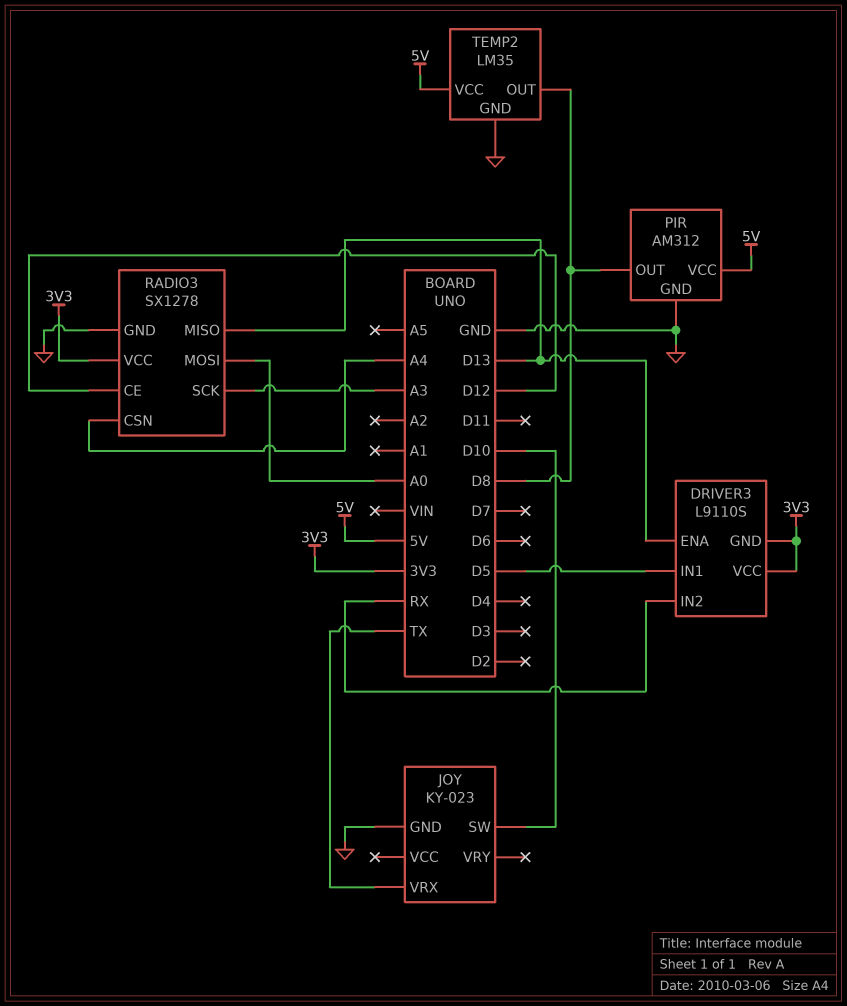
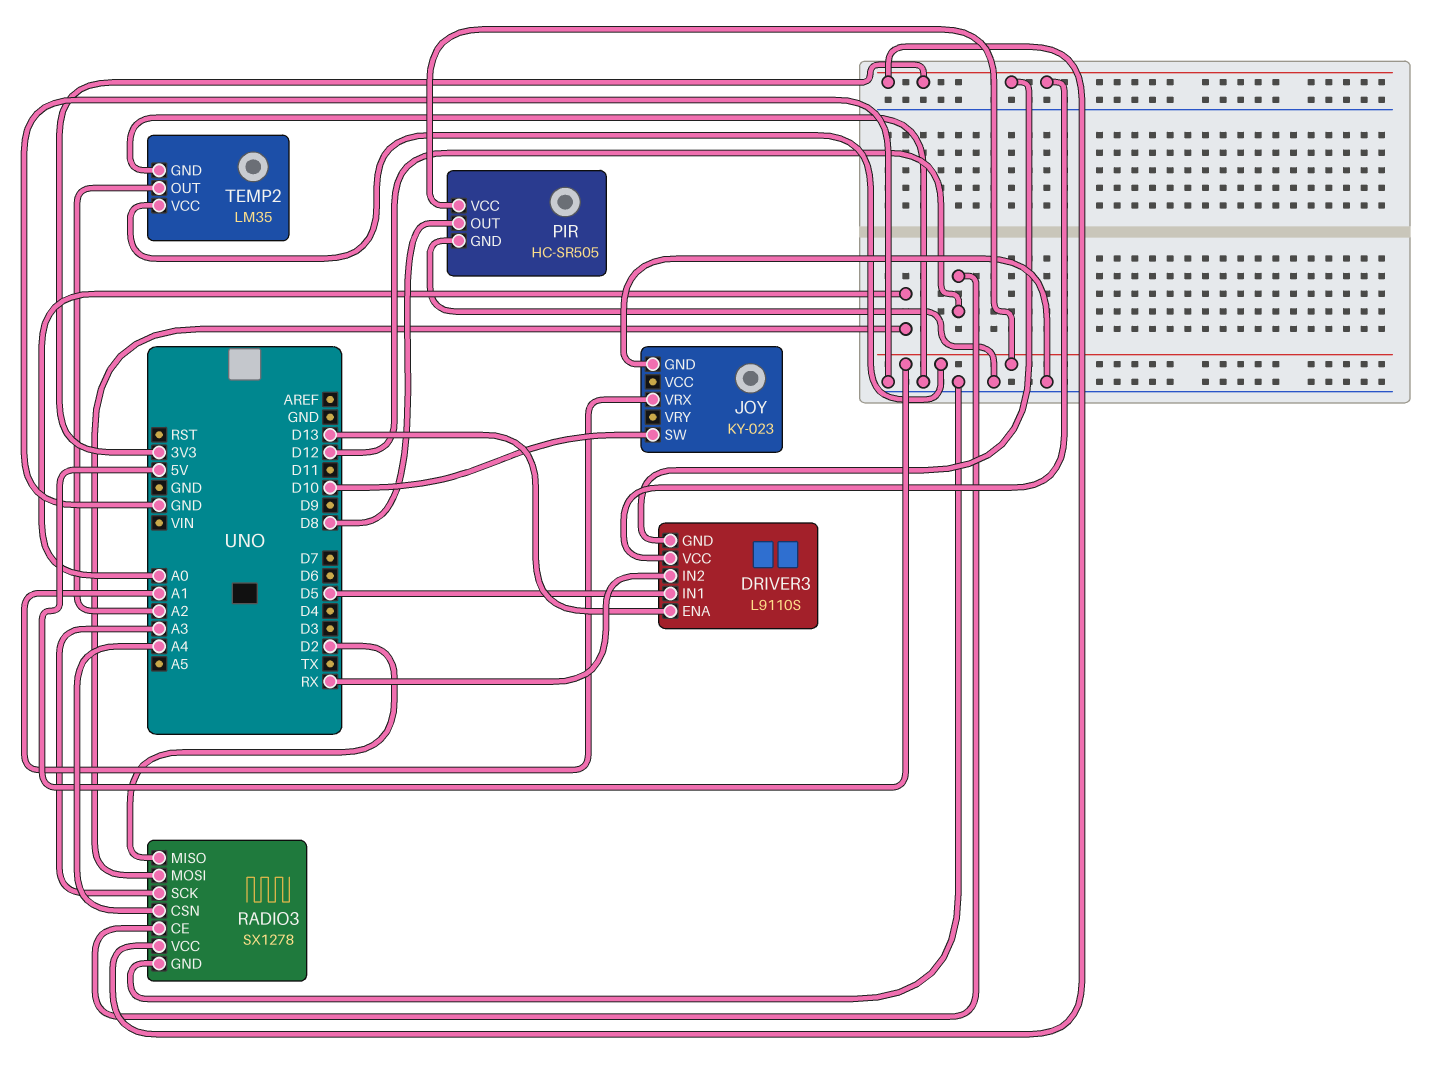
JOY pin VRX: TX -> A1
PIR: AM312 -> HC-SR505
RADIO3 pin MISO: D13 -> D2
TEMP2 pin OUT: D8 -> A2

